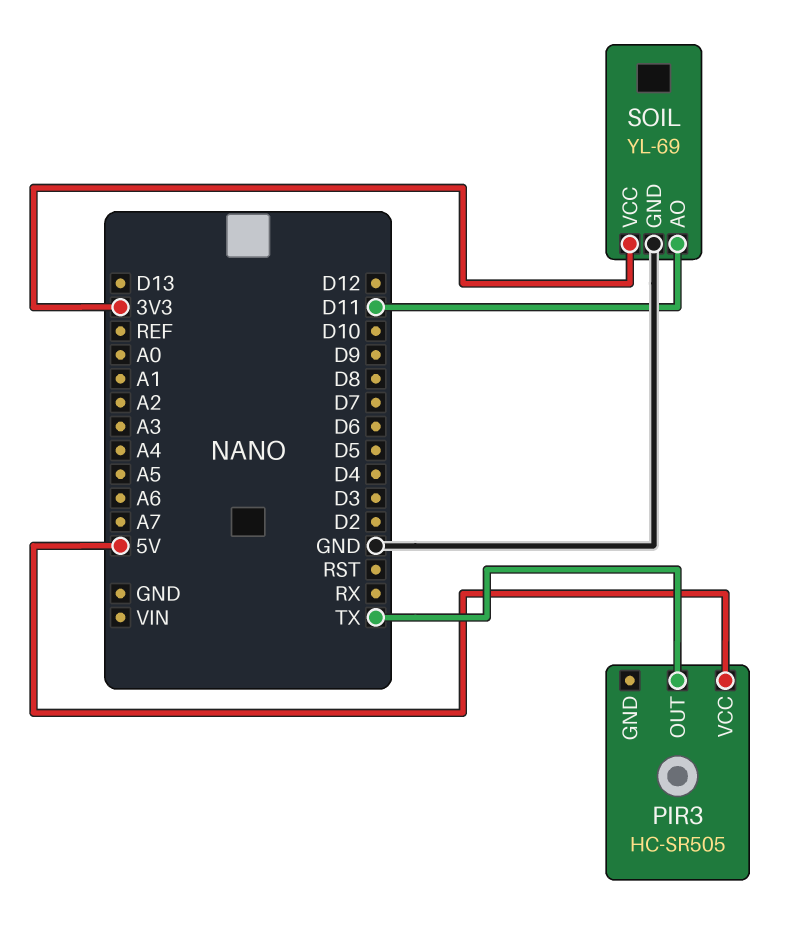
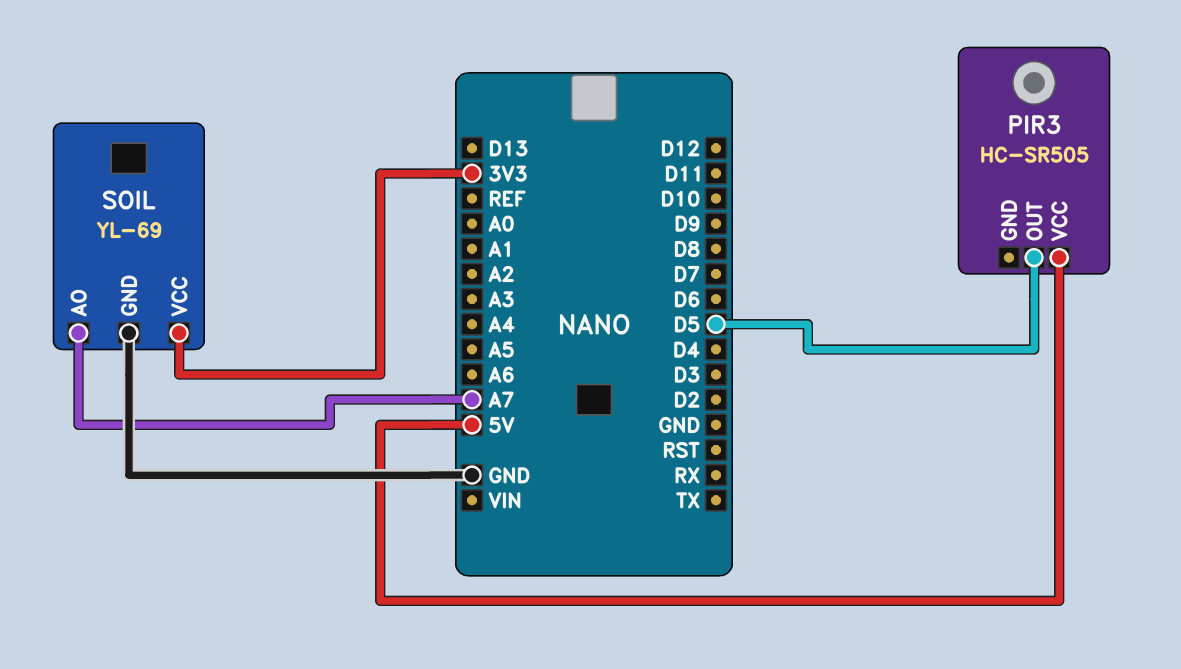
PIR3 pin OUT: TX -> D5
SOIL pin AO: D11 -> A7

